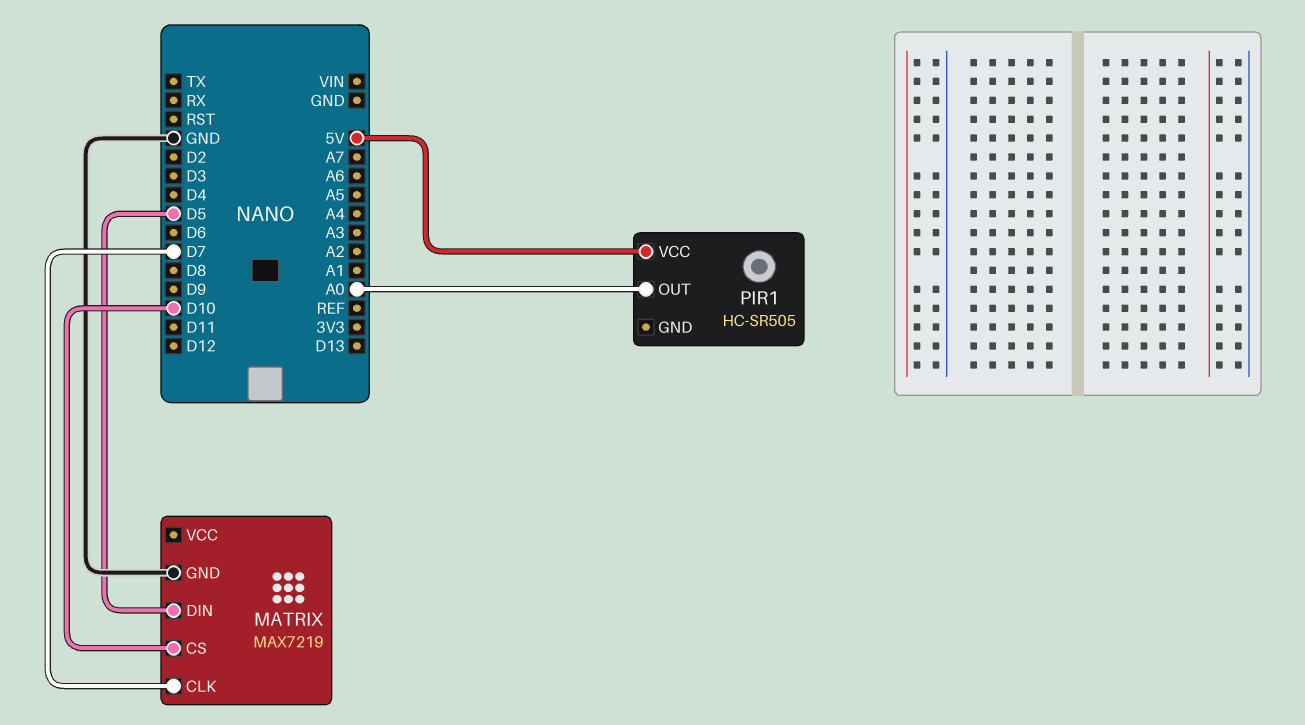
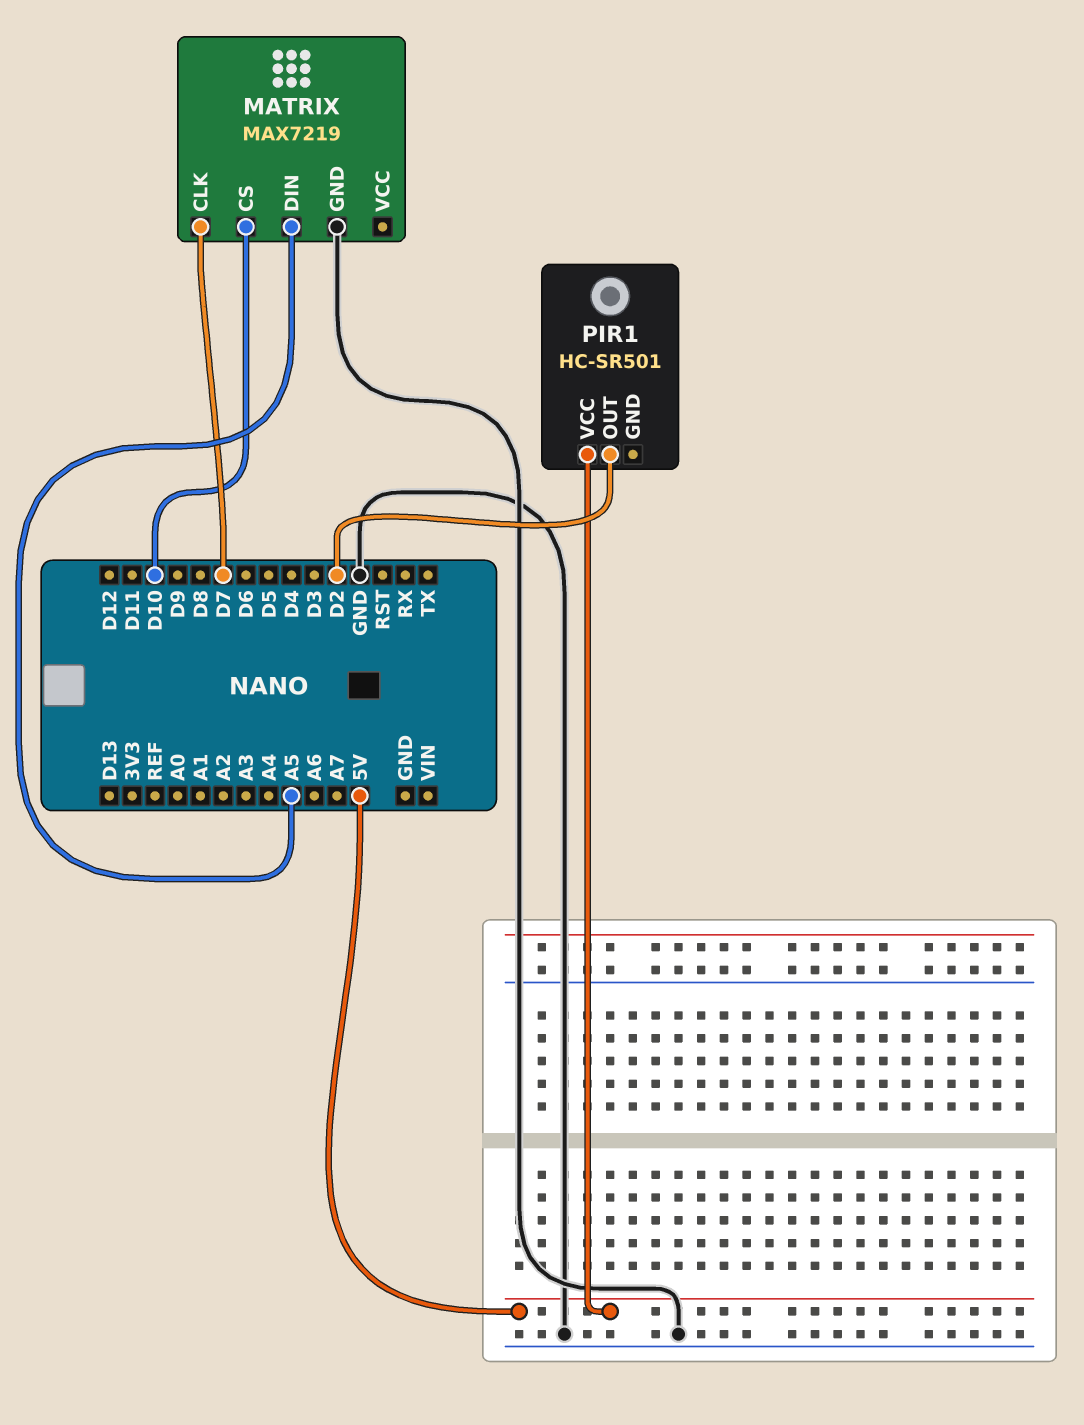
MATRIX pin DIN: D5 -> A5
PIR1: HC-SR505 -> HC-SR501
PIR1 pin OUT: A0 -> D2

